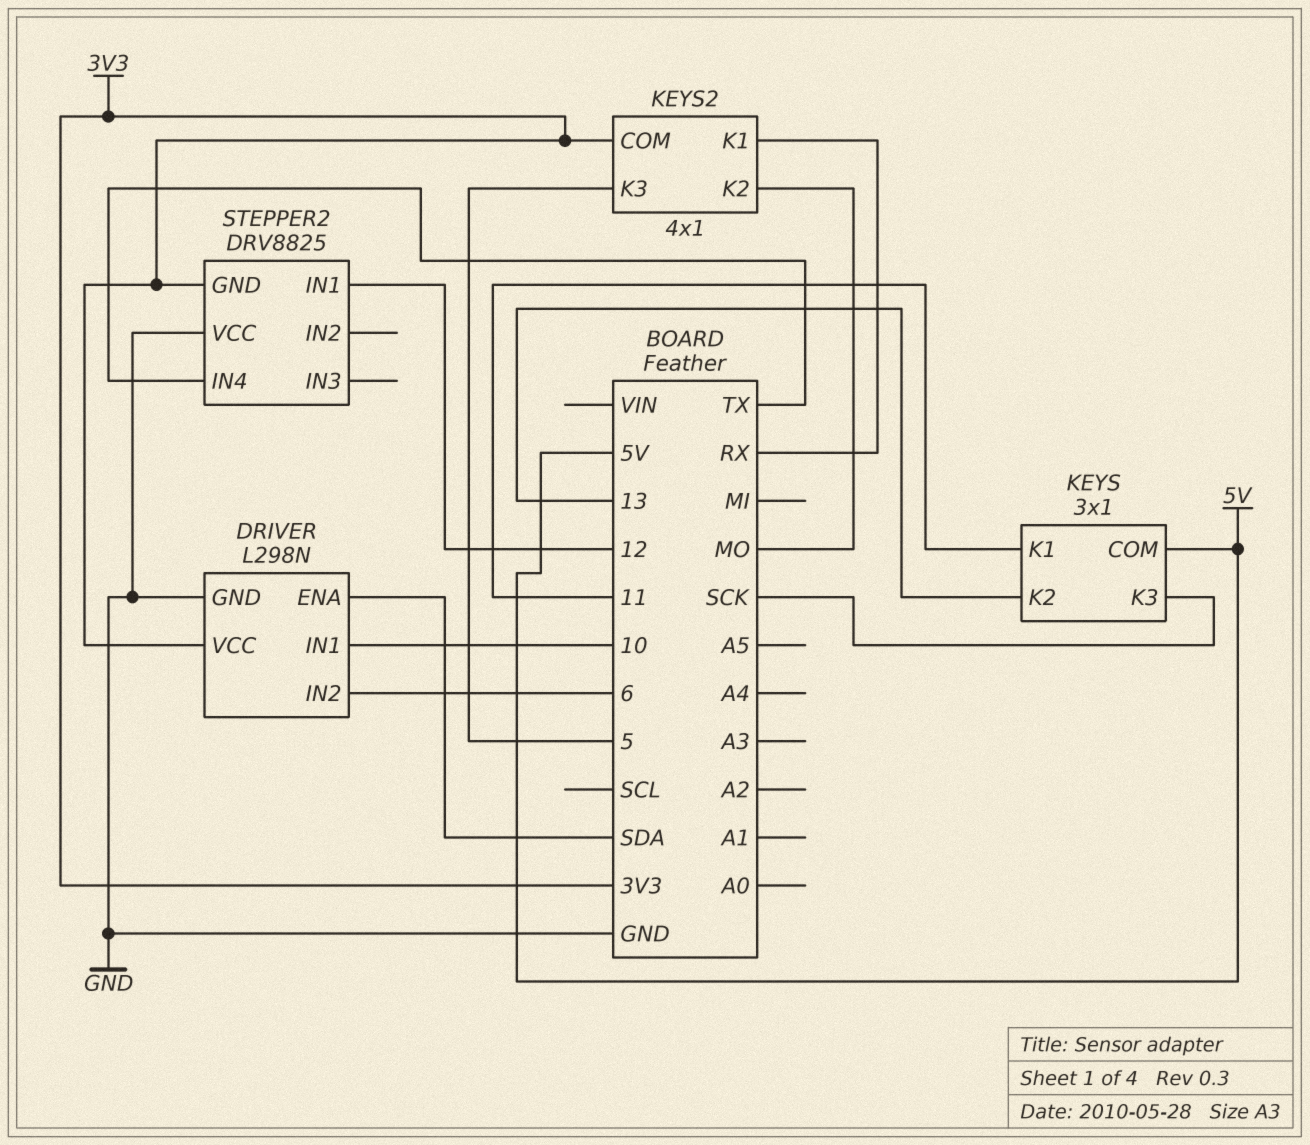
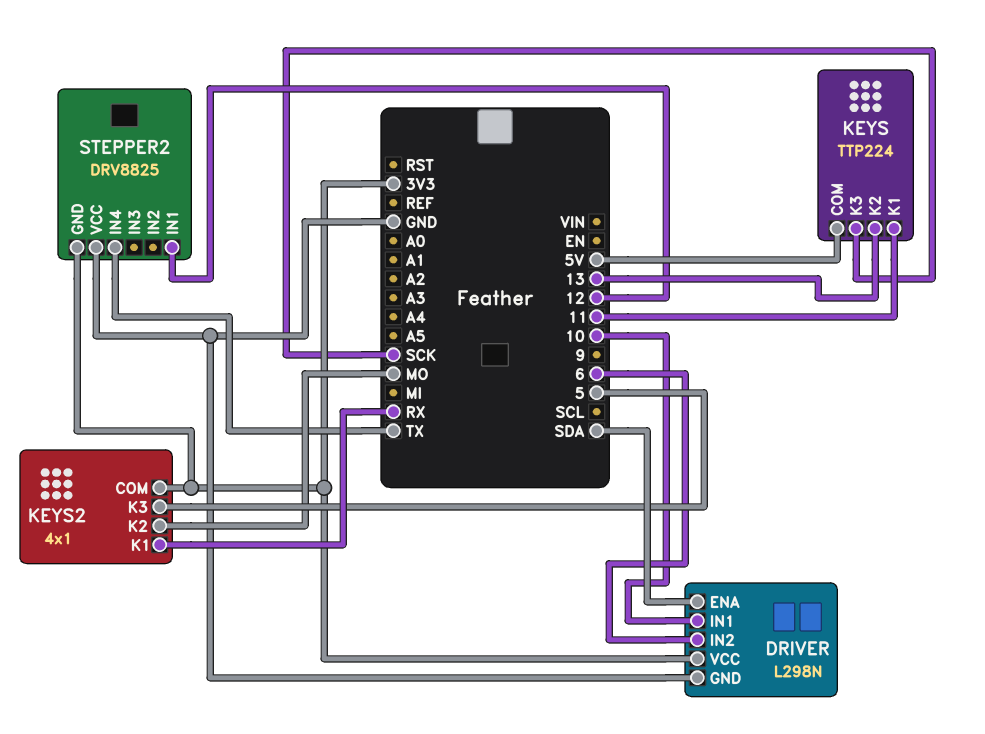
KEYS: 3x1 -> TTP224

